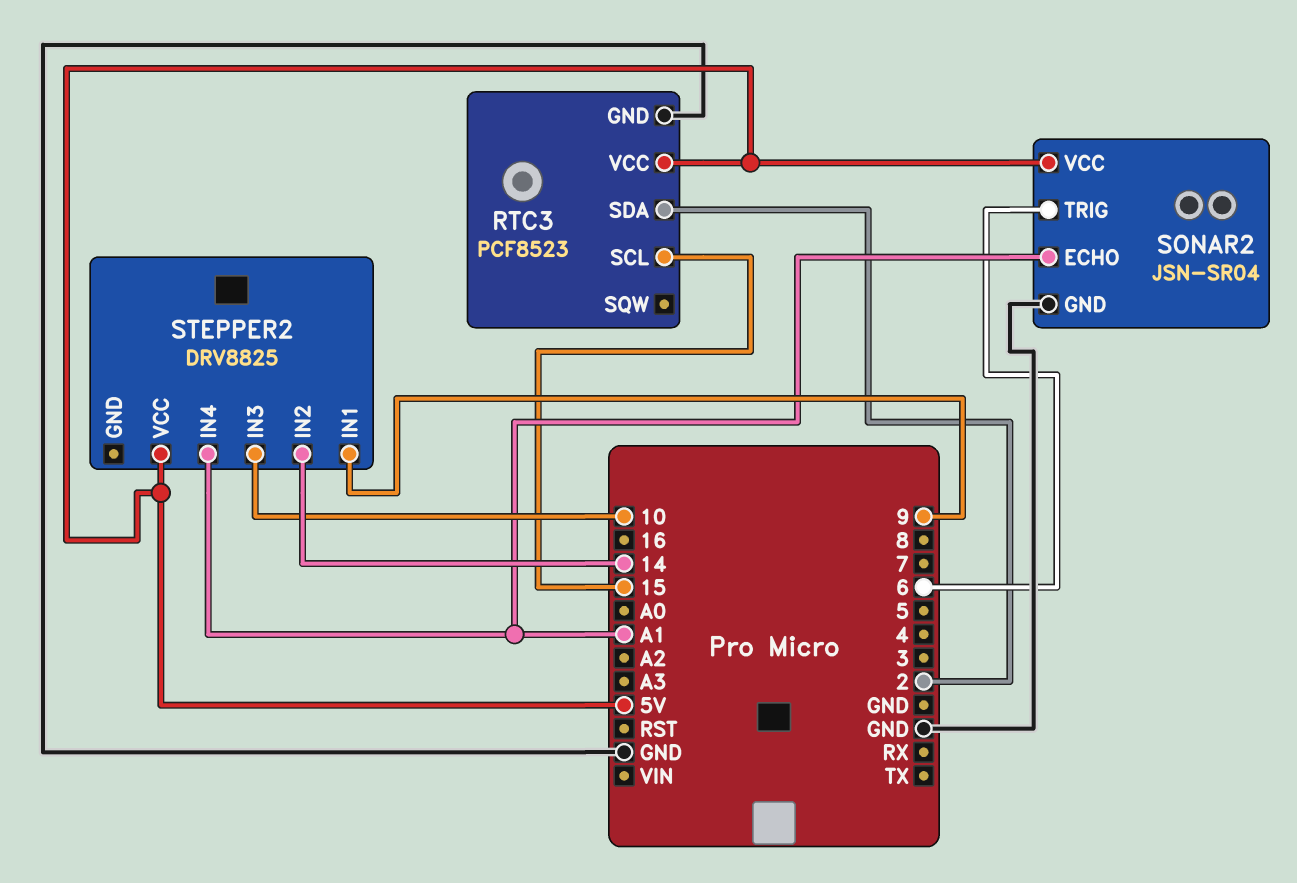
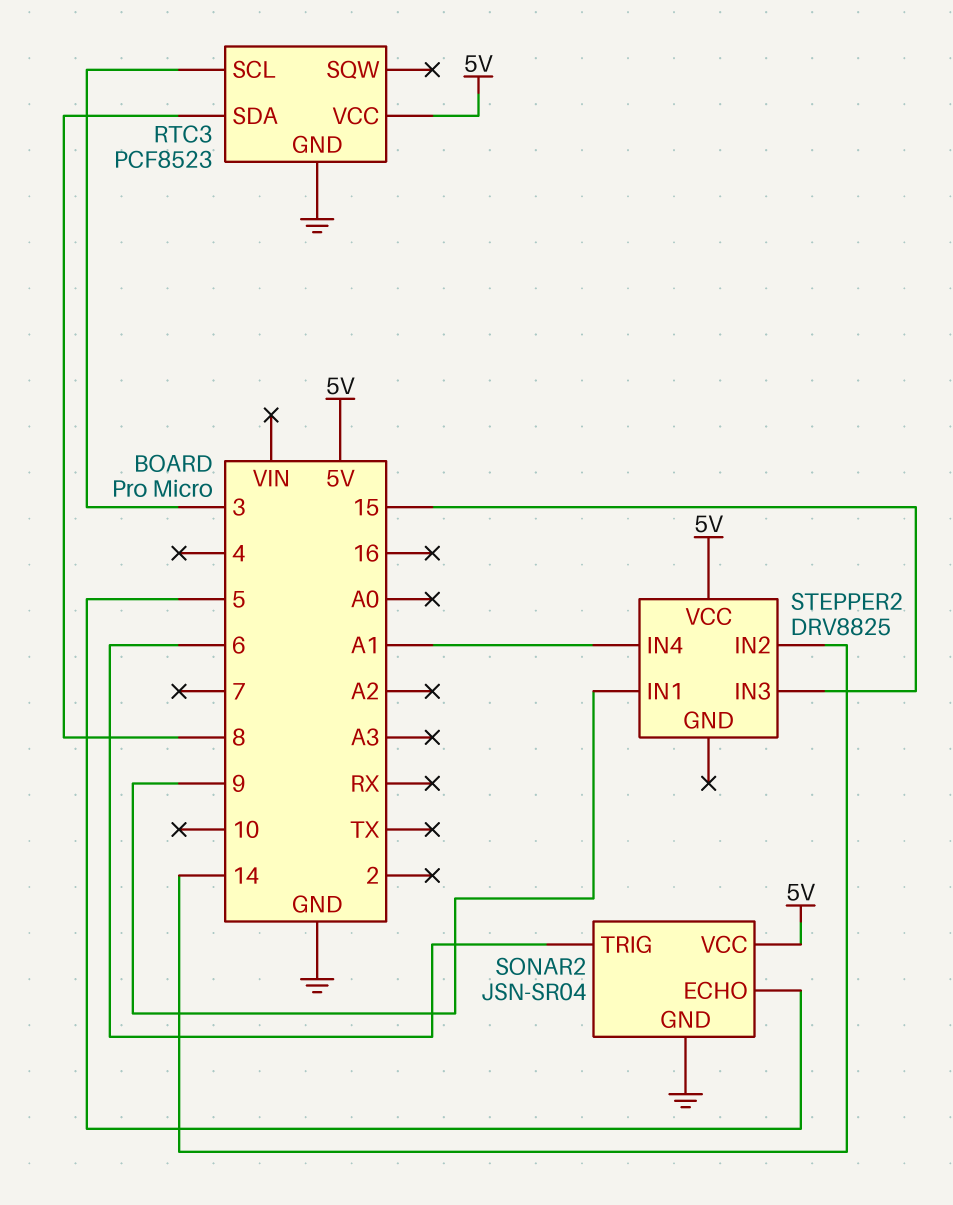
RTC3 pin SCL: 15 -> 3
RTC3 pin SDA: 2 -> 8
SONAR2 pin ECHO: A1 -> 5
STEPPER2 pin IN3: 10 -> 15

